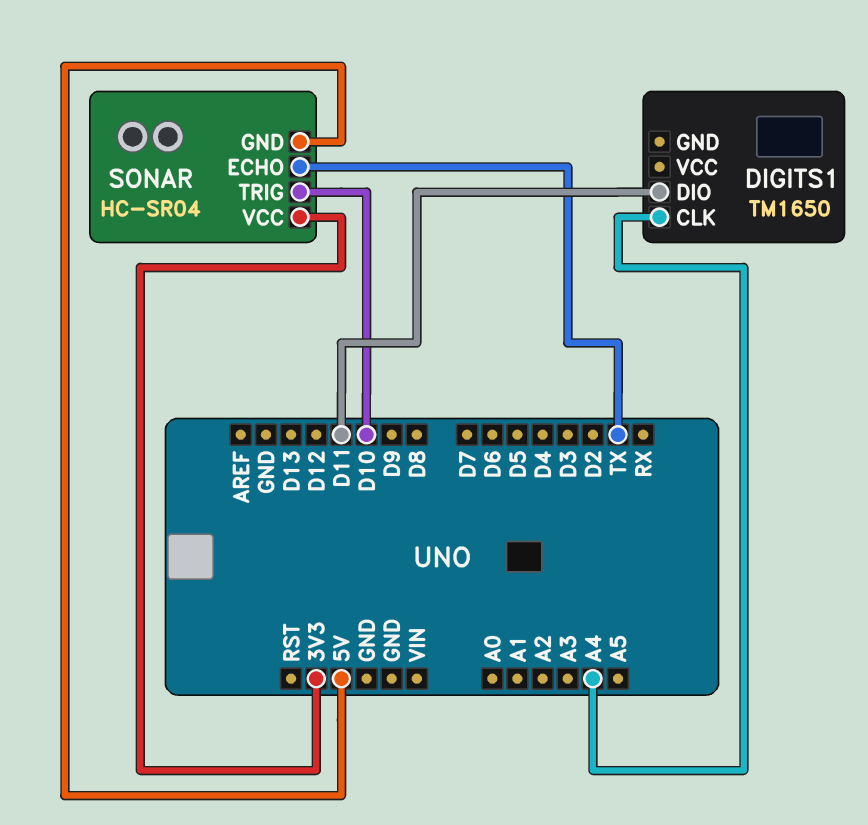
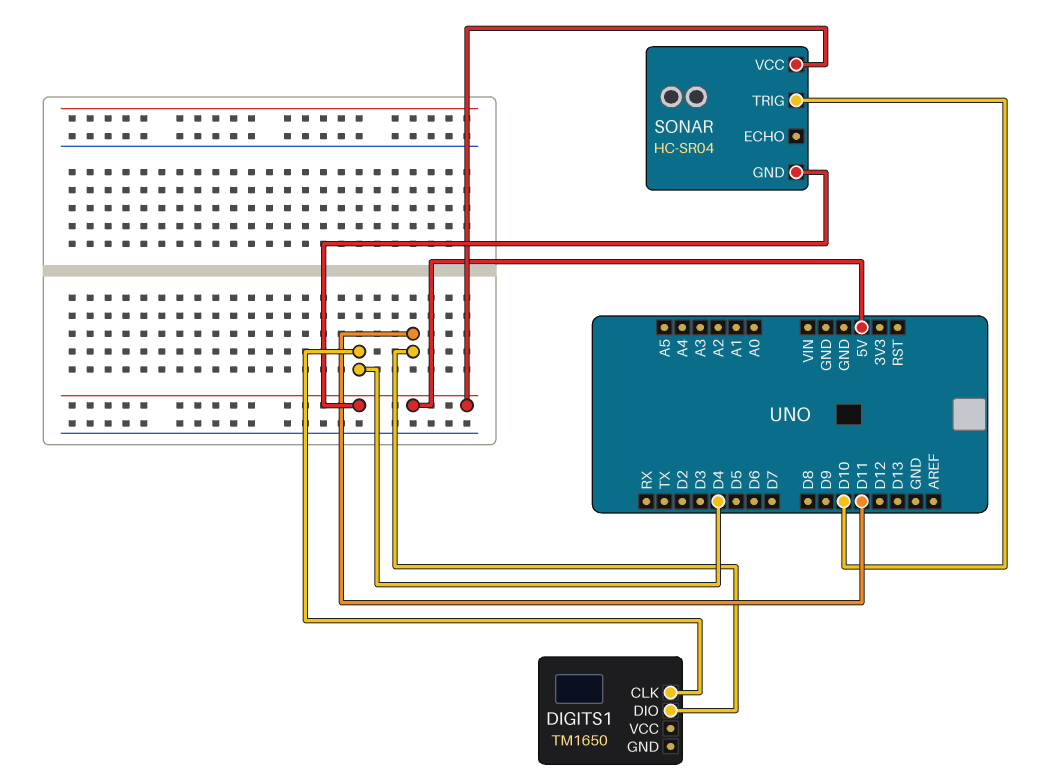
DIGITS1 pin CLK: A4 -> D4
SONAR pin ECHO: TX -> none
SONAR pin VCC: 3V3 -> 5V

